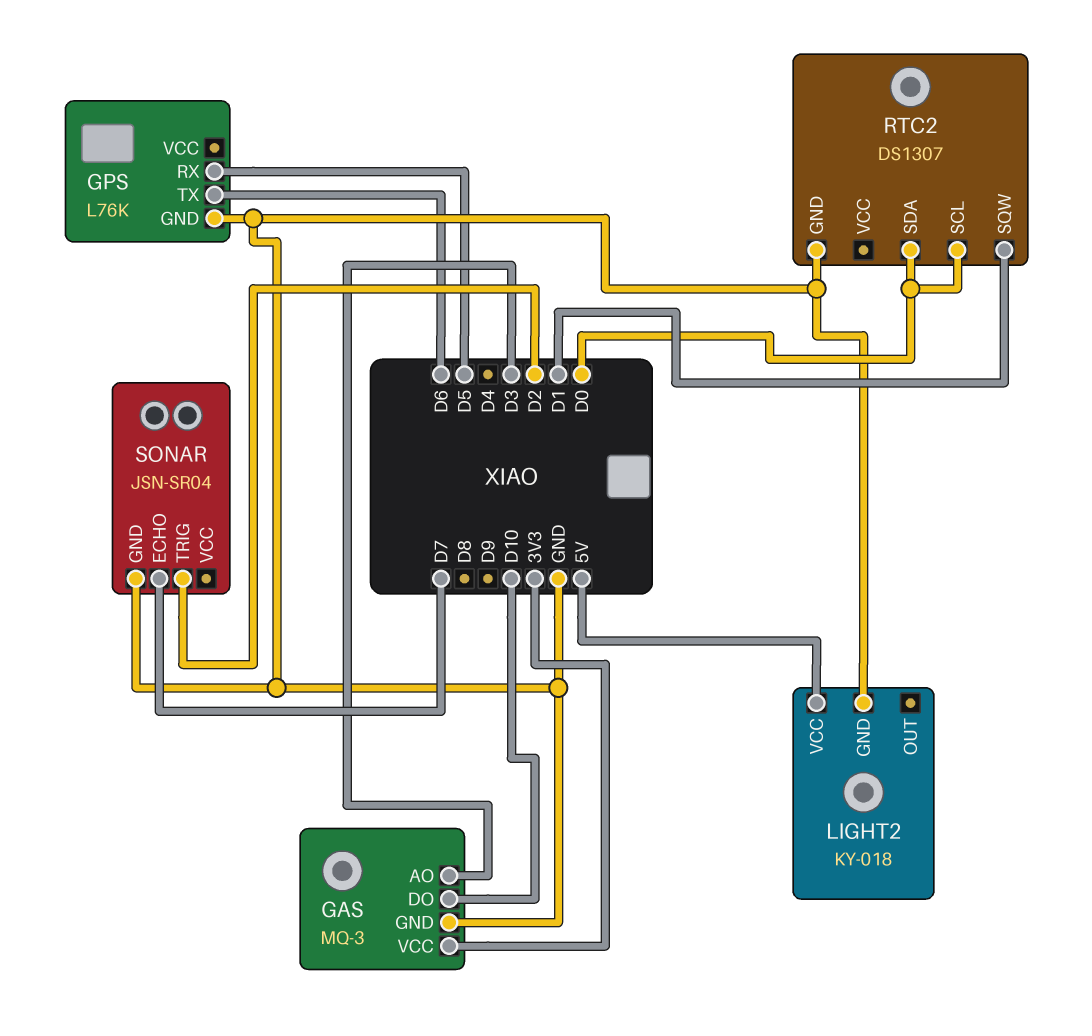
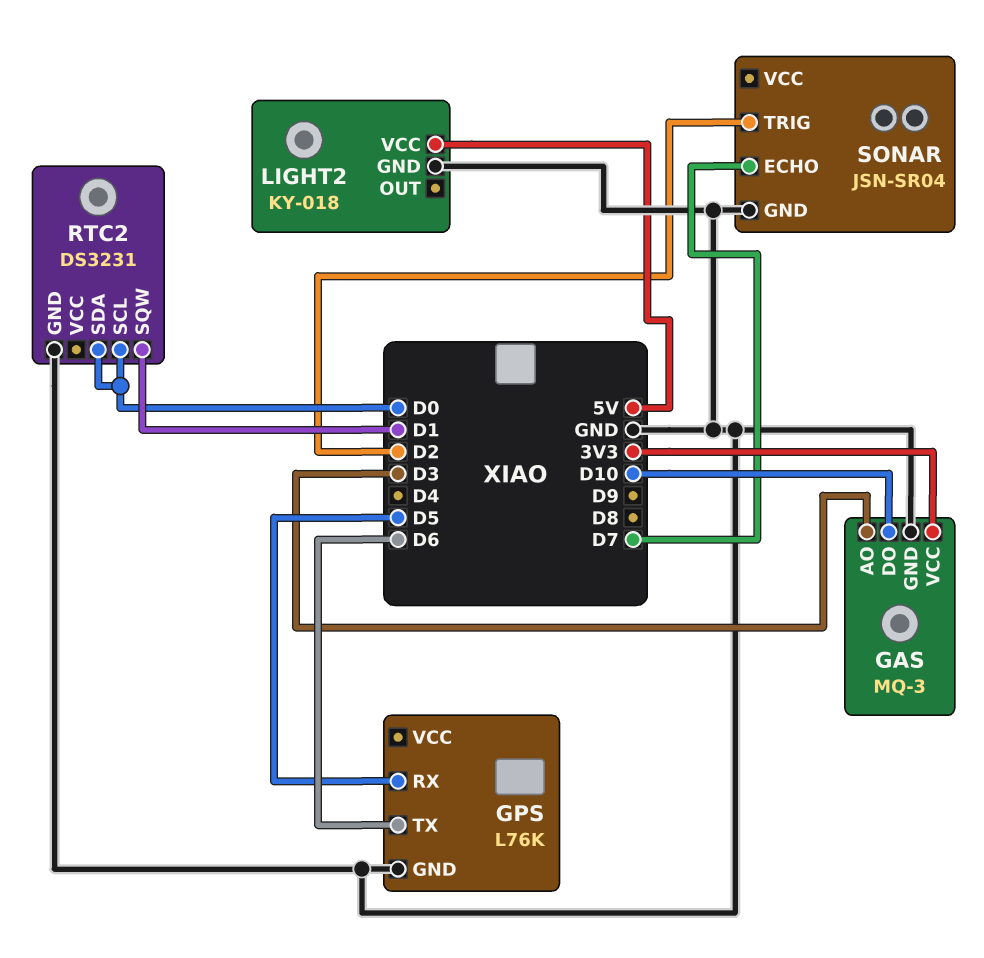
RTC2: DS1307 -> DS3231

